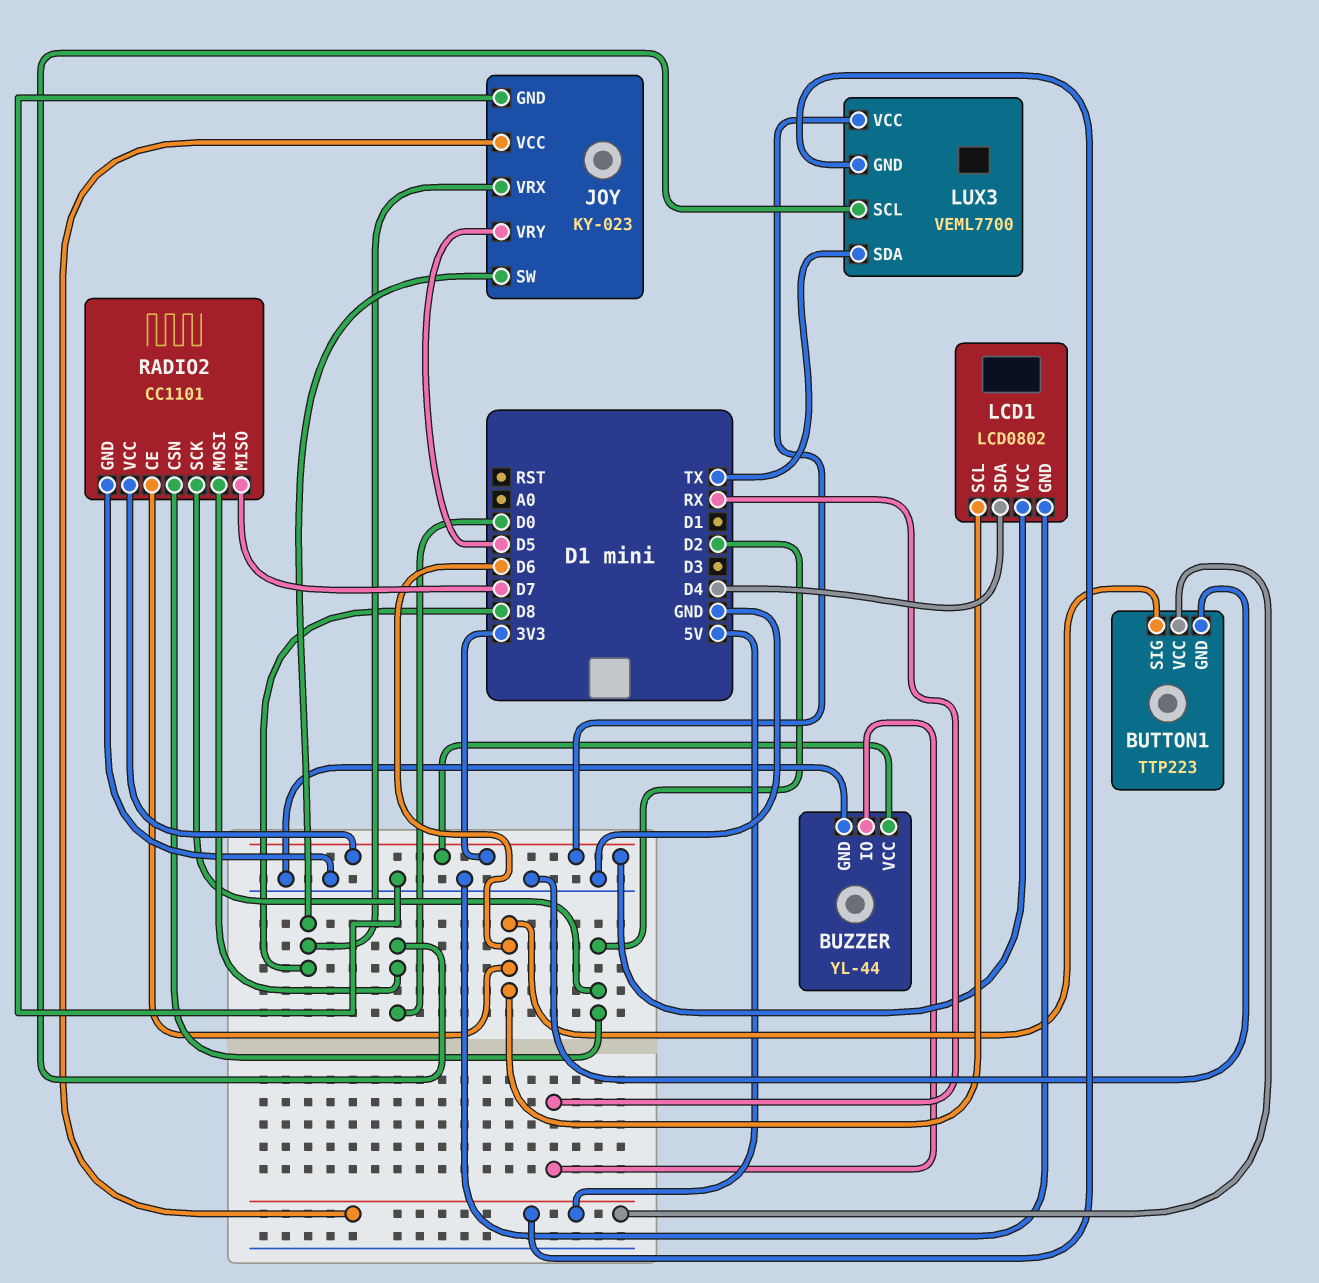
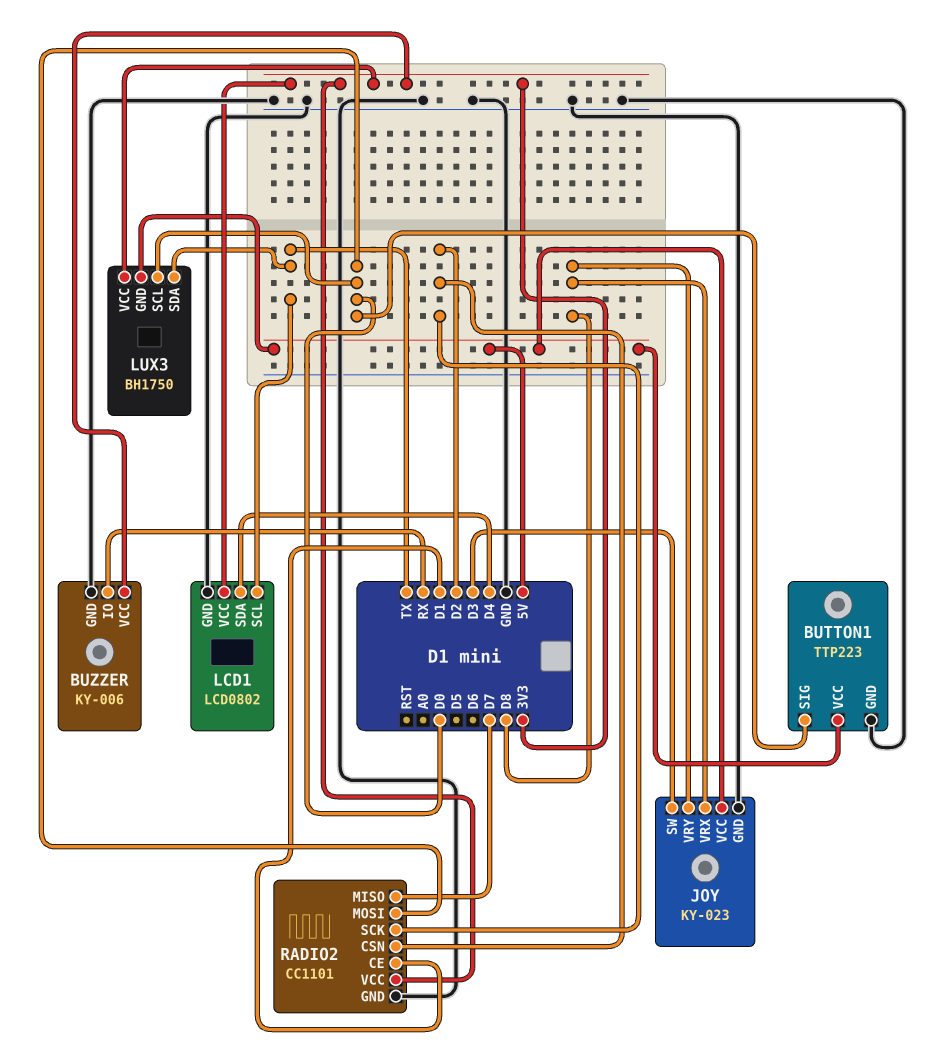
BUTTON1 pin SIG: D6 -> D0
BUZZER: YL-44 -> KY-006
JOY pin SW: D8 -> D3
JOY pin VRY: D5 -> D8
LCD1 pin SCL: D6 -> TX
LUX3: VEML7700 -> BH1750
RADIO2 pin CE: D6 -> D1

